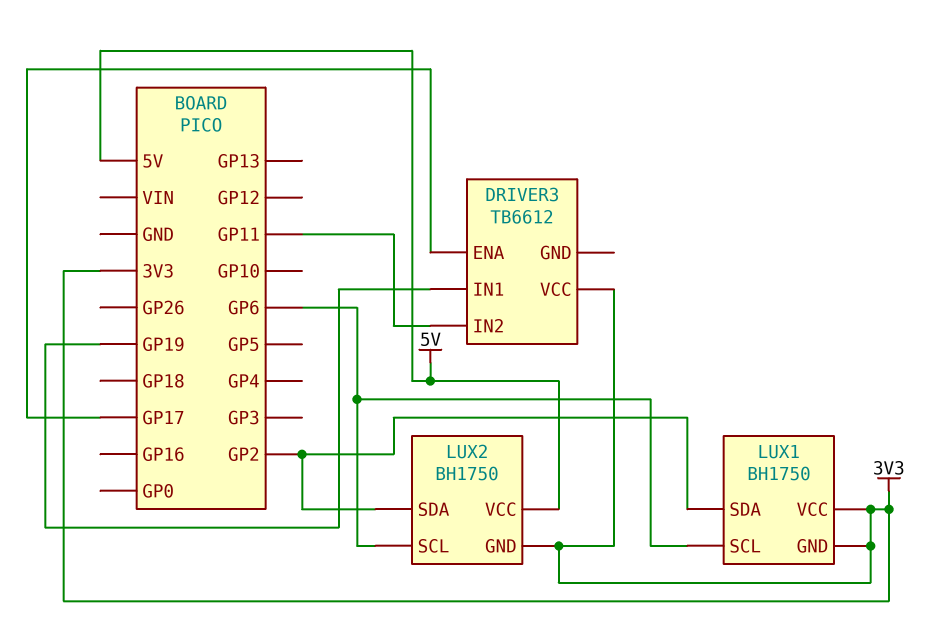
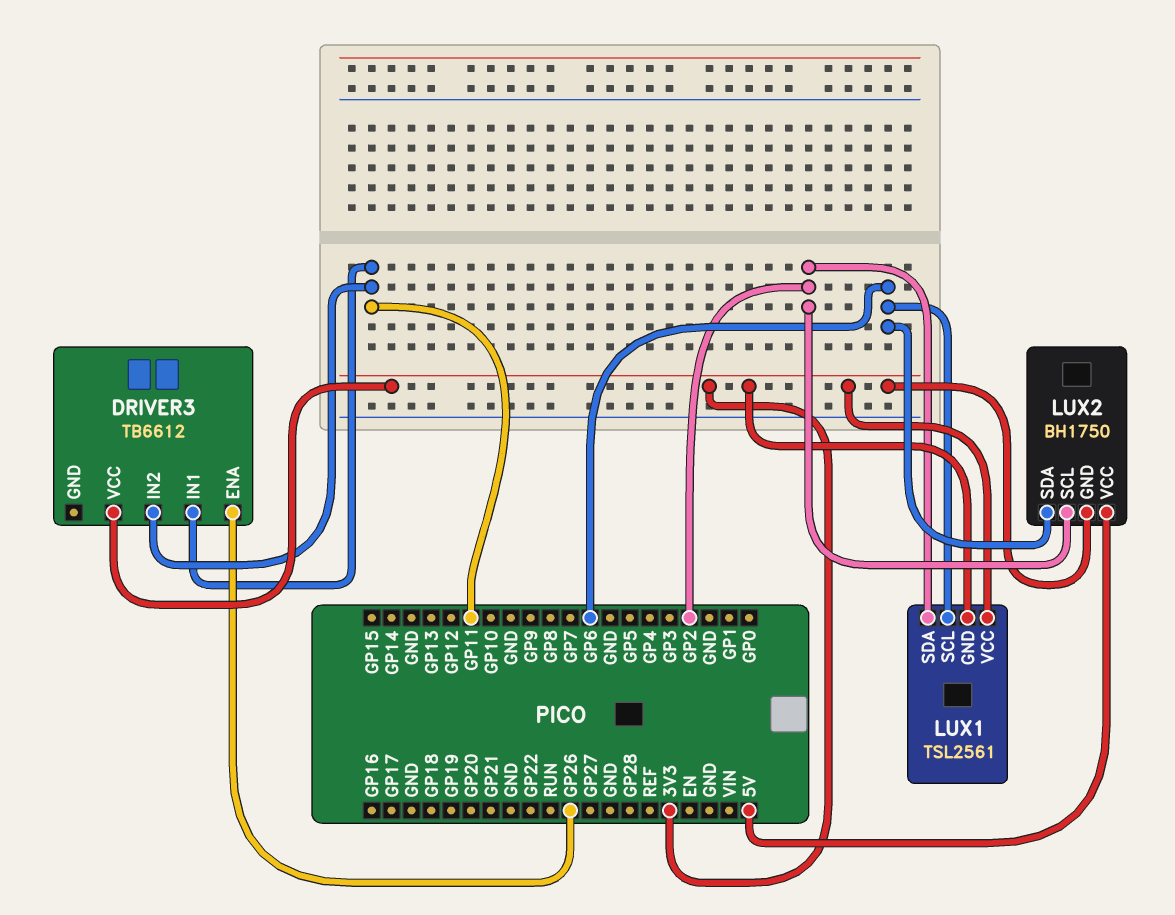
DRIVER3 pin ENA: GP17 -> GP26
DRIVER3 pin IN1: GP19 -> GP11
LUX1: BH1750 -> TSL2561
LUX2 pin SCL: GP6 -> GP2
LUX2 pin SDA: GP2 -> GP6

